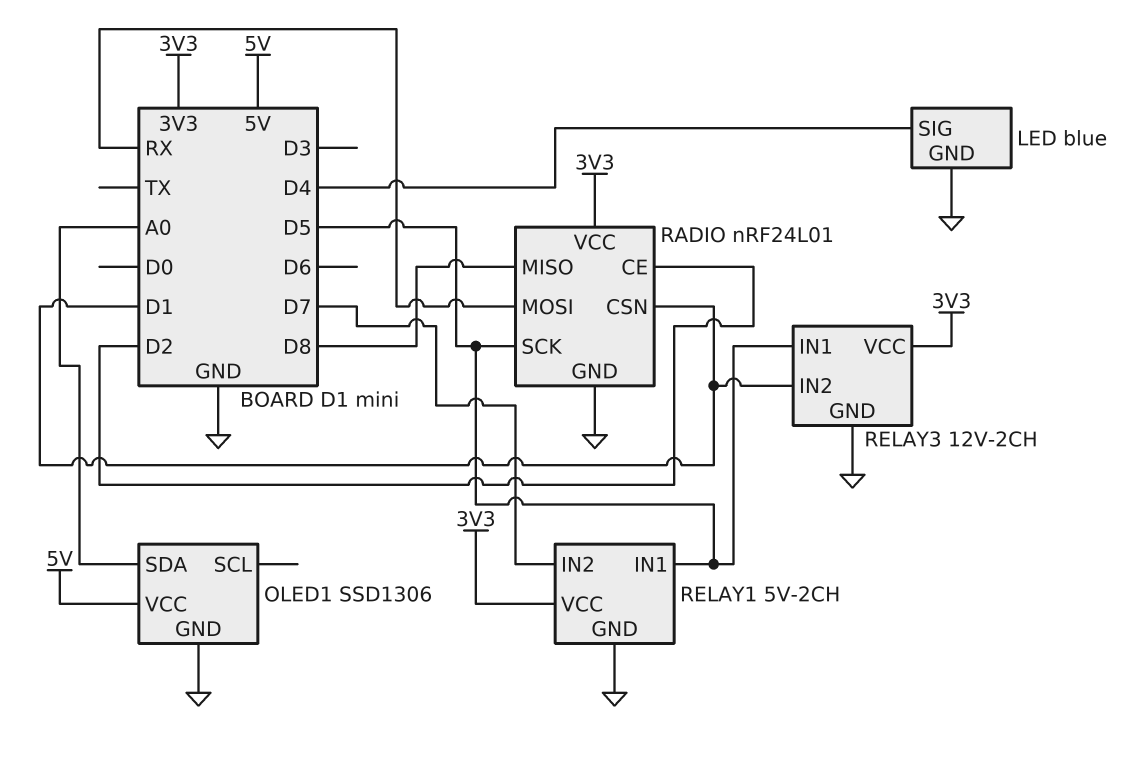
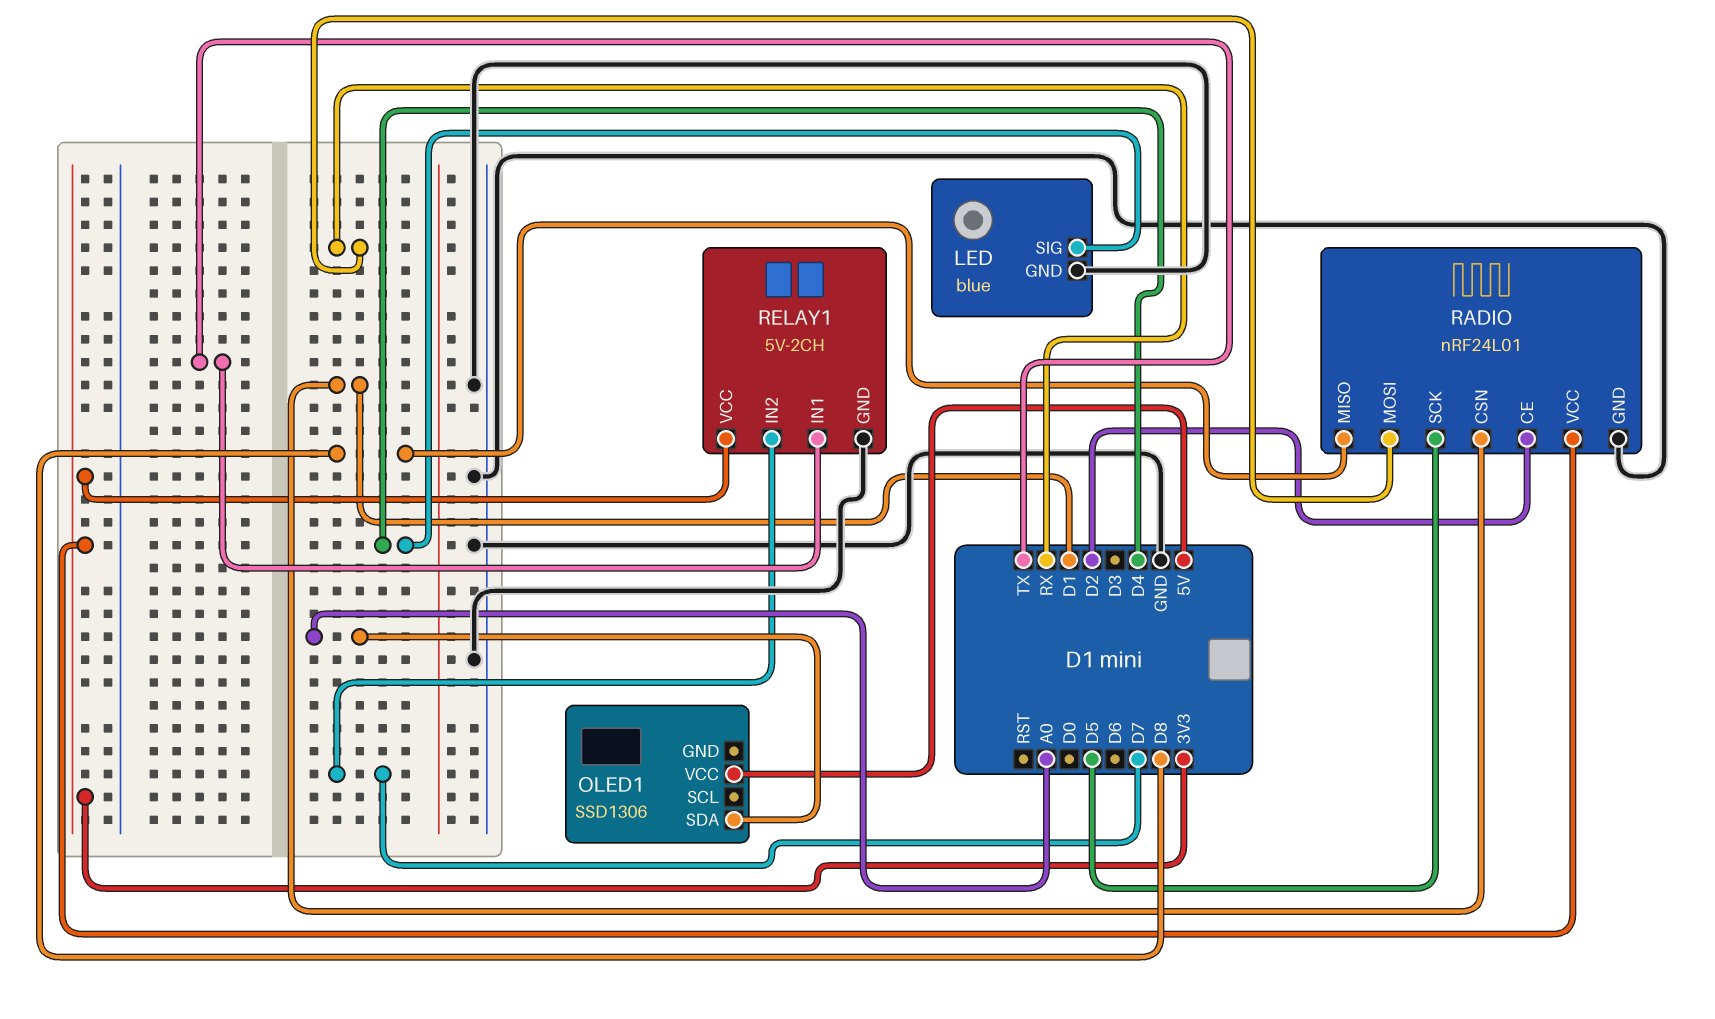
OLED1 pin GND: GND -> none
RELAY1 pin IN1: D5 -> TX
RELAY3: 12V-2CH -> none
RELAY3 pin GND: GND -> none
RELAY3 pin IN1: D5 -> none
RELAY3 pin IN2: D1 -> none
RELAY3 pin VCC: 3V3 -> none

